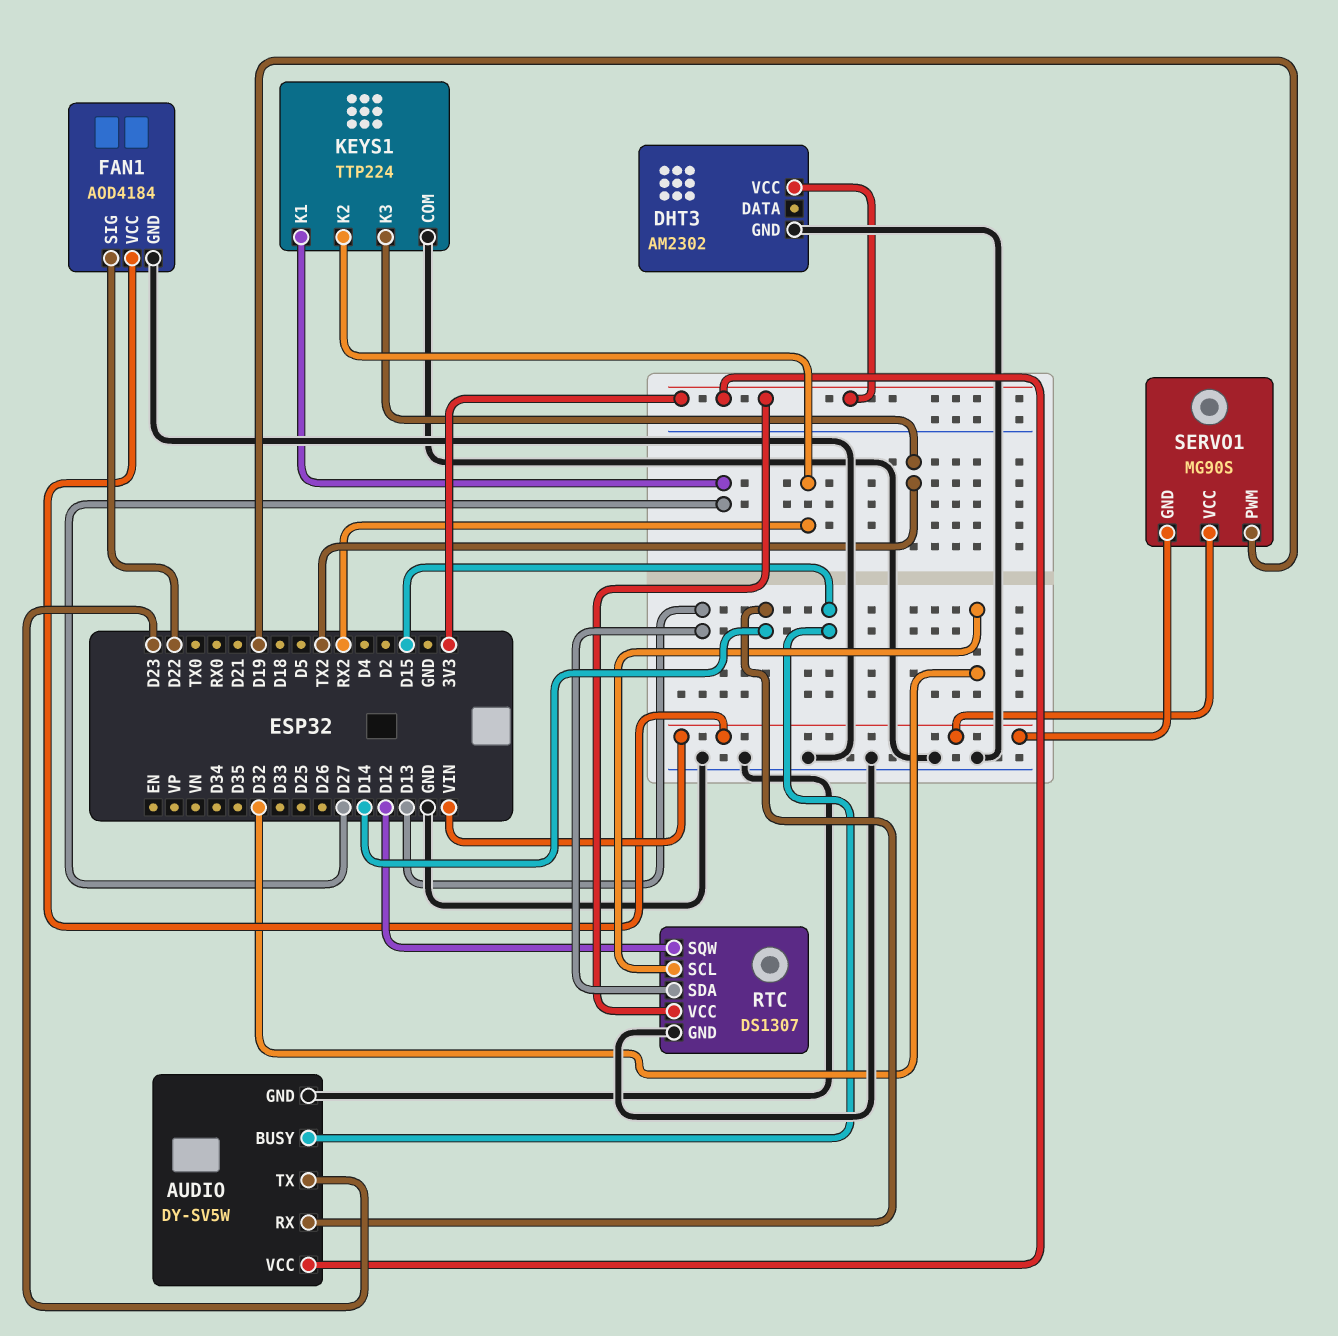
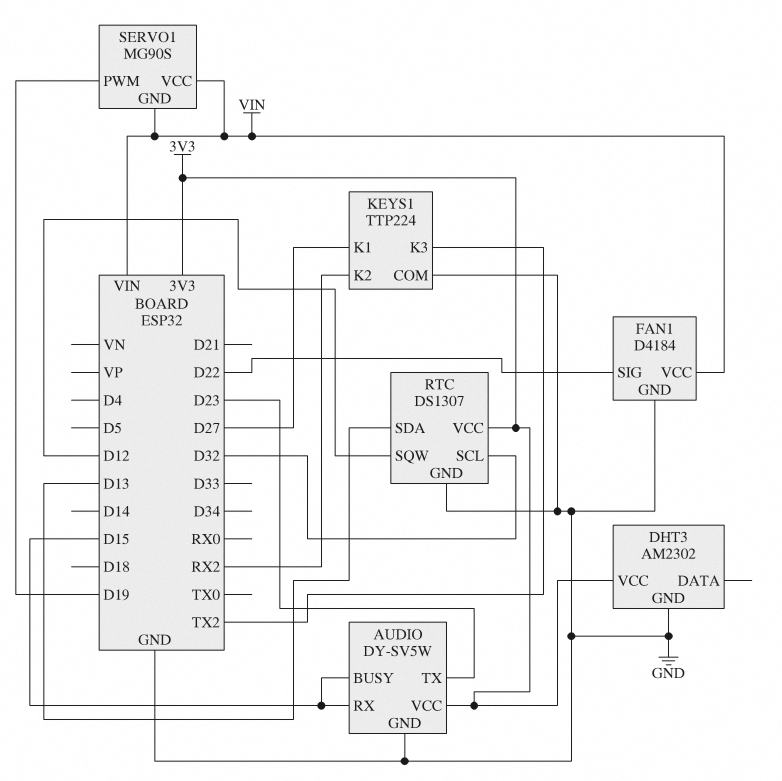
AUDIO pin RX: D14 -> D15
FAN1: AOD4184 -> D4184

